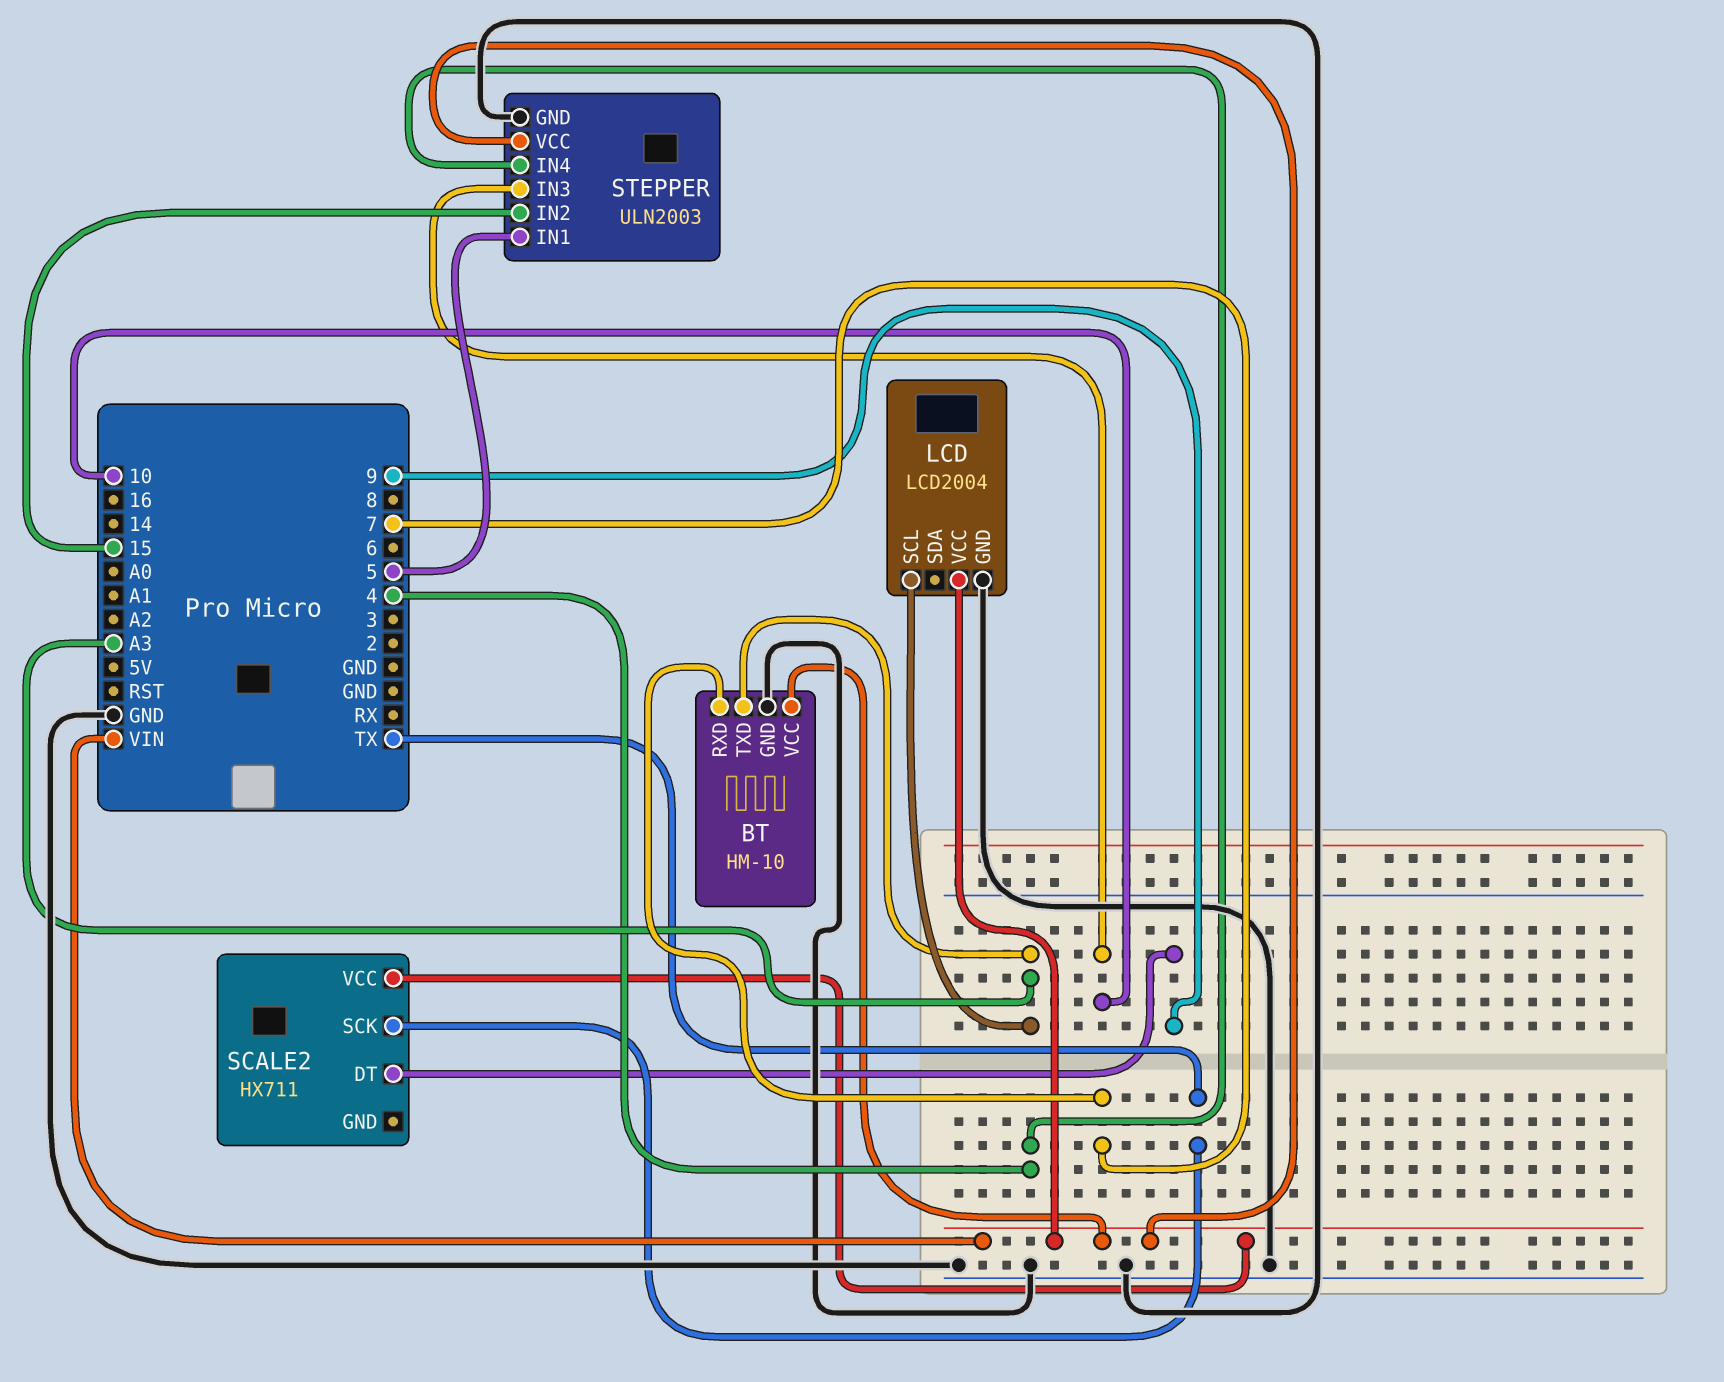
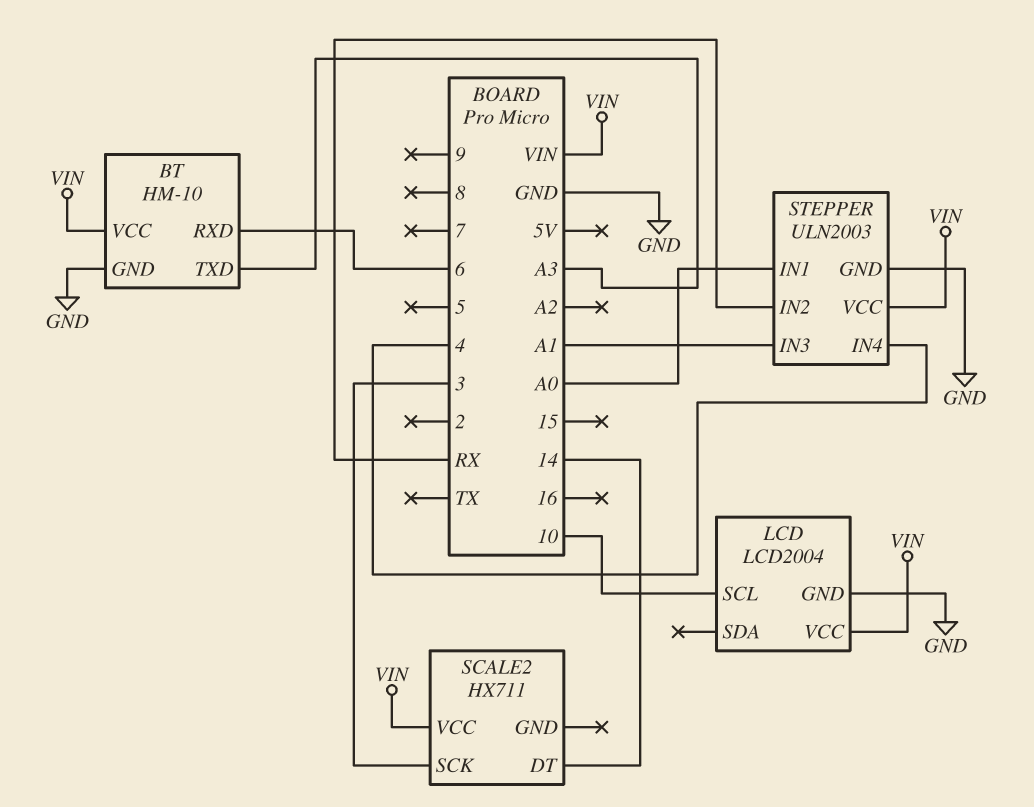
BT pin RXD: 7 -> 6
LCD pin SCL: A3 -> 10
SCALE2 pin DT: 9 -> 14
SCALE2 pin SCK: TX -> 3
STEPPER pin IN1: 5 -> A0
STEPPER pin IN2: 15 -> RX
STEPPER pin IN3: 10 -> A1

